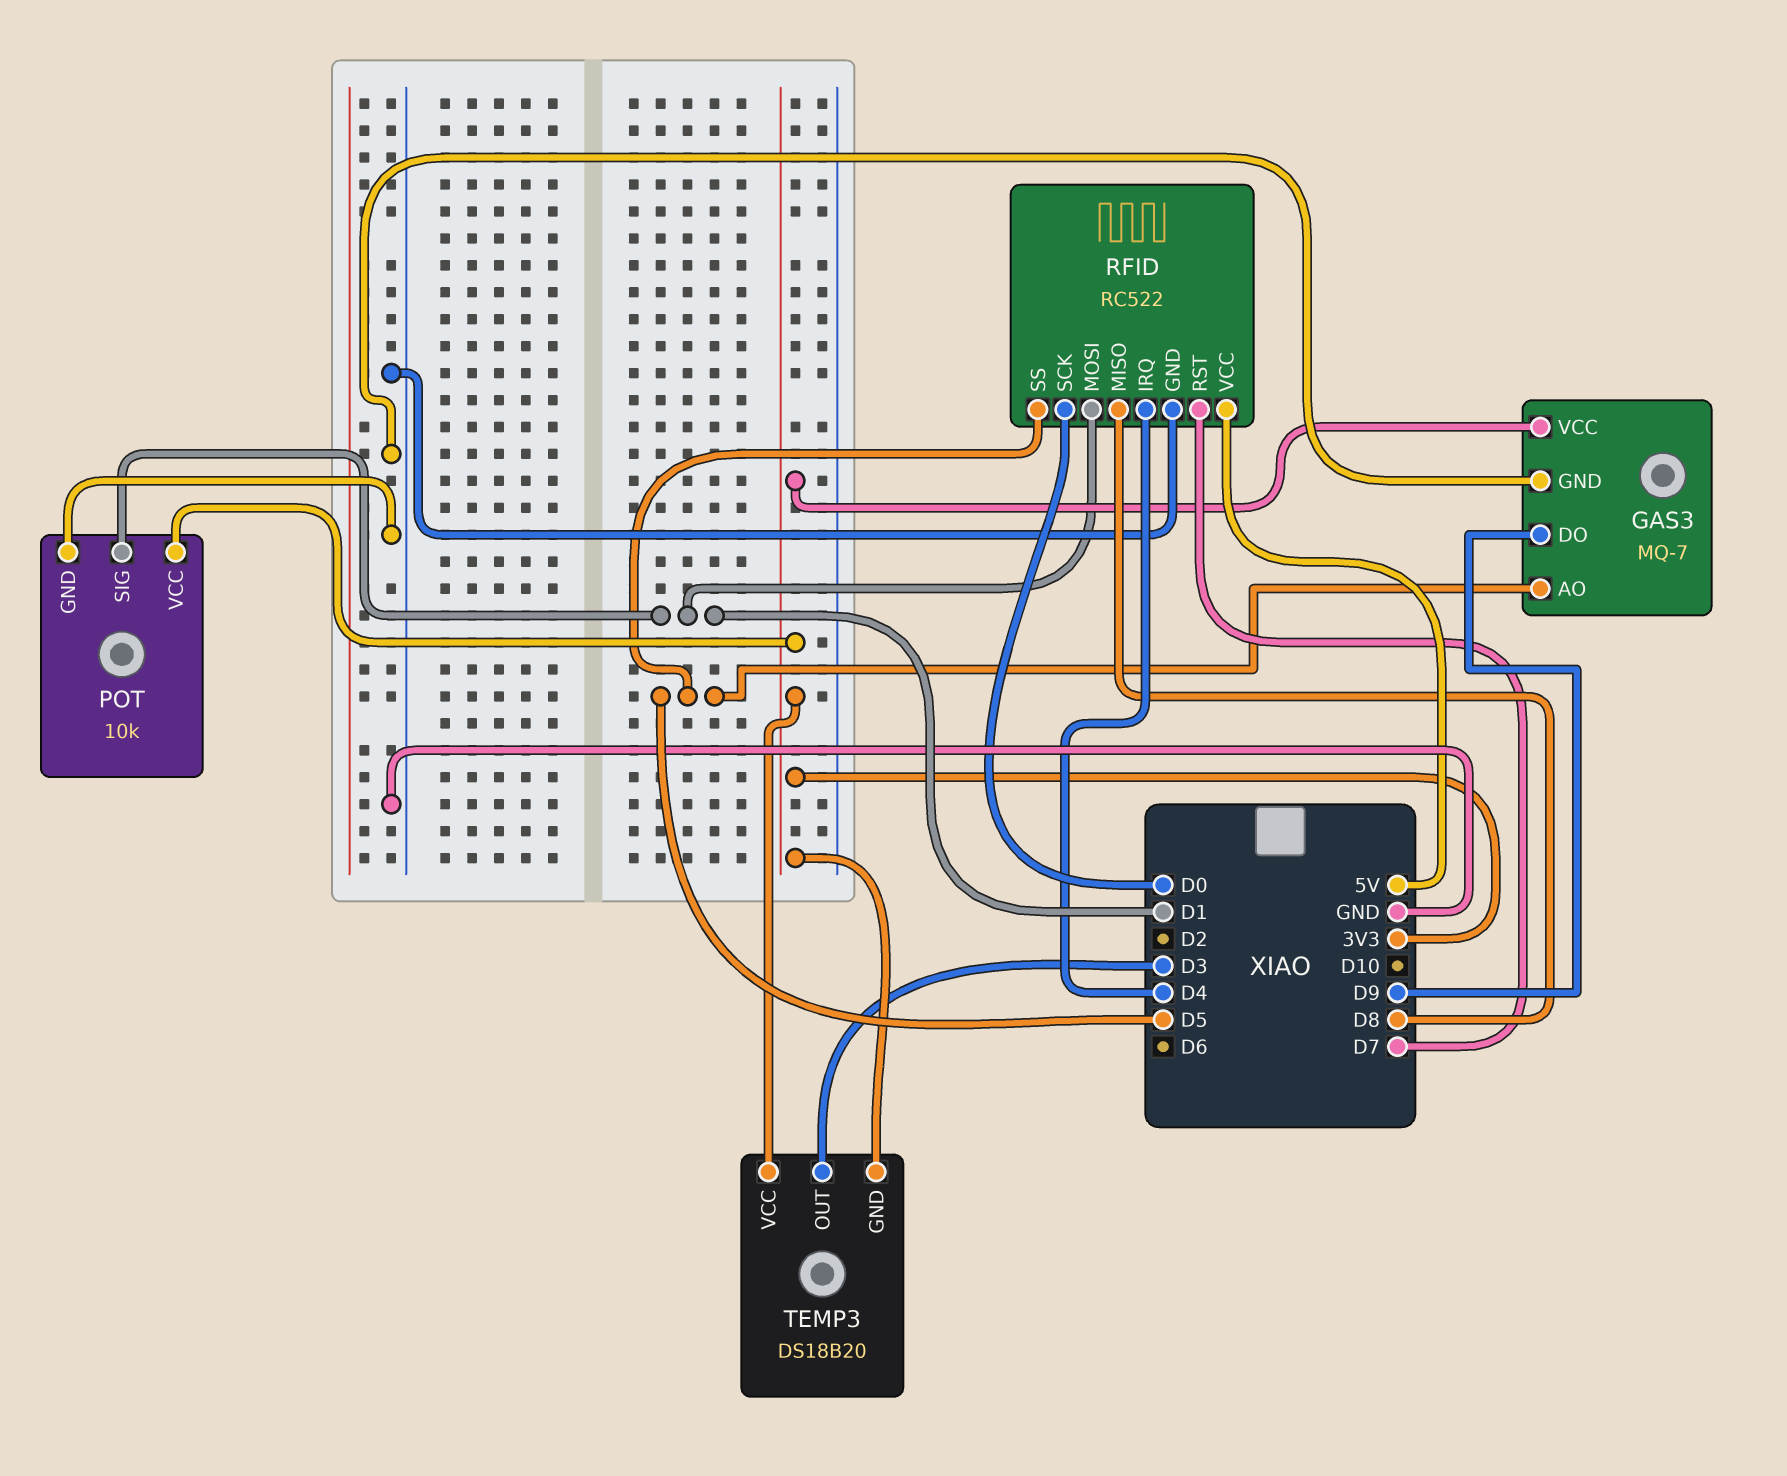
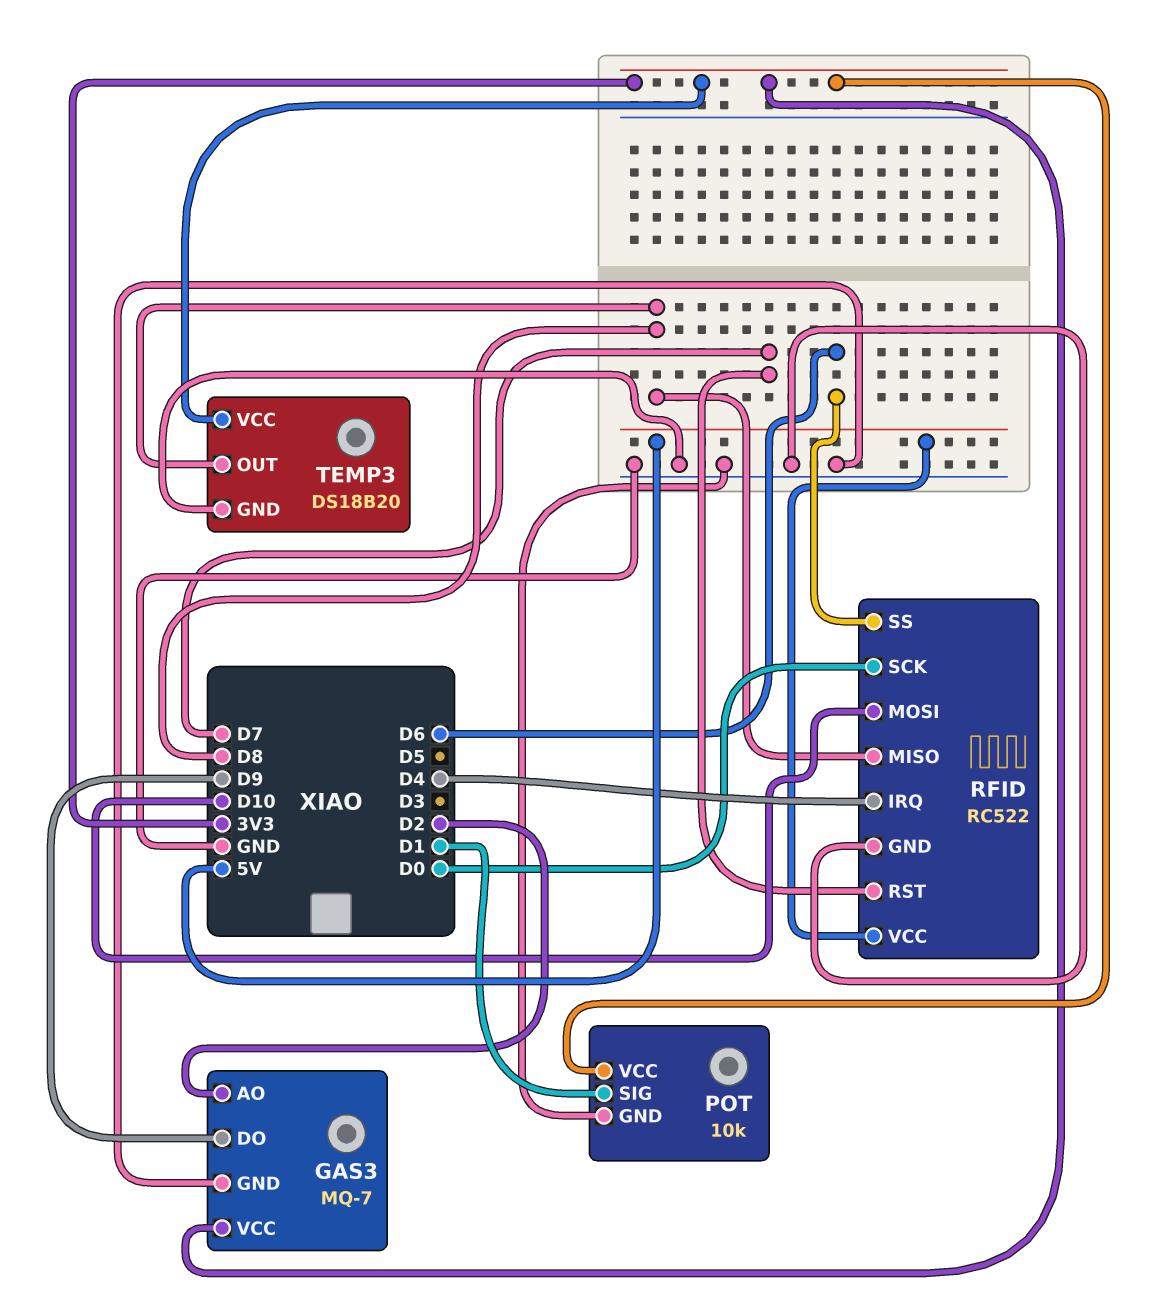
GAS3 pin AO: D5 -> D2
RFID pin MOSI: D1 -> D10
RFID pin SS: D5 -> D6
TEMP3 pin GND: 3V3 -> GND
TEMP3 pin OUT: D3 -> D8

